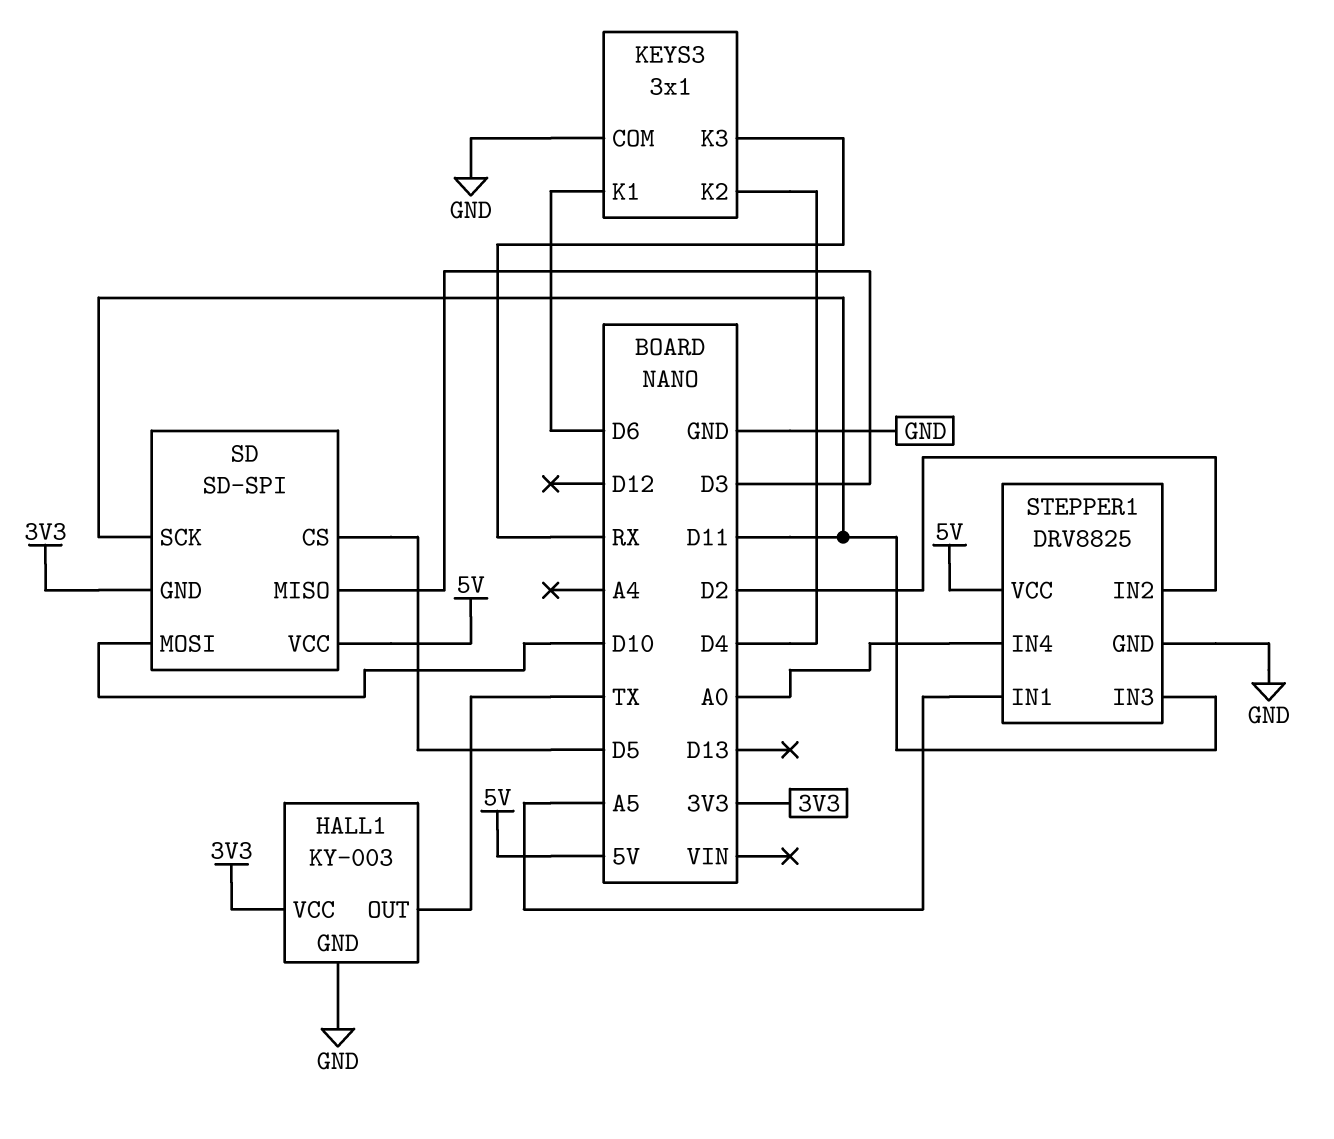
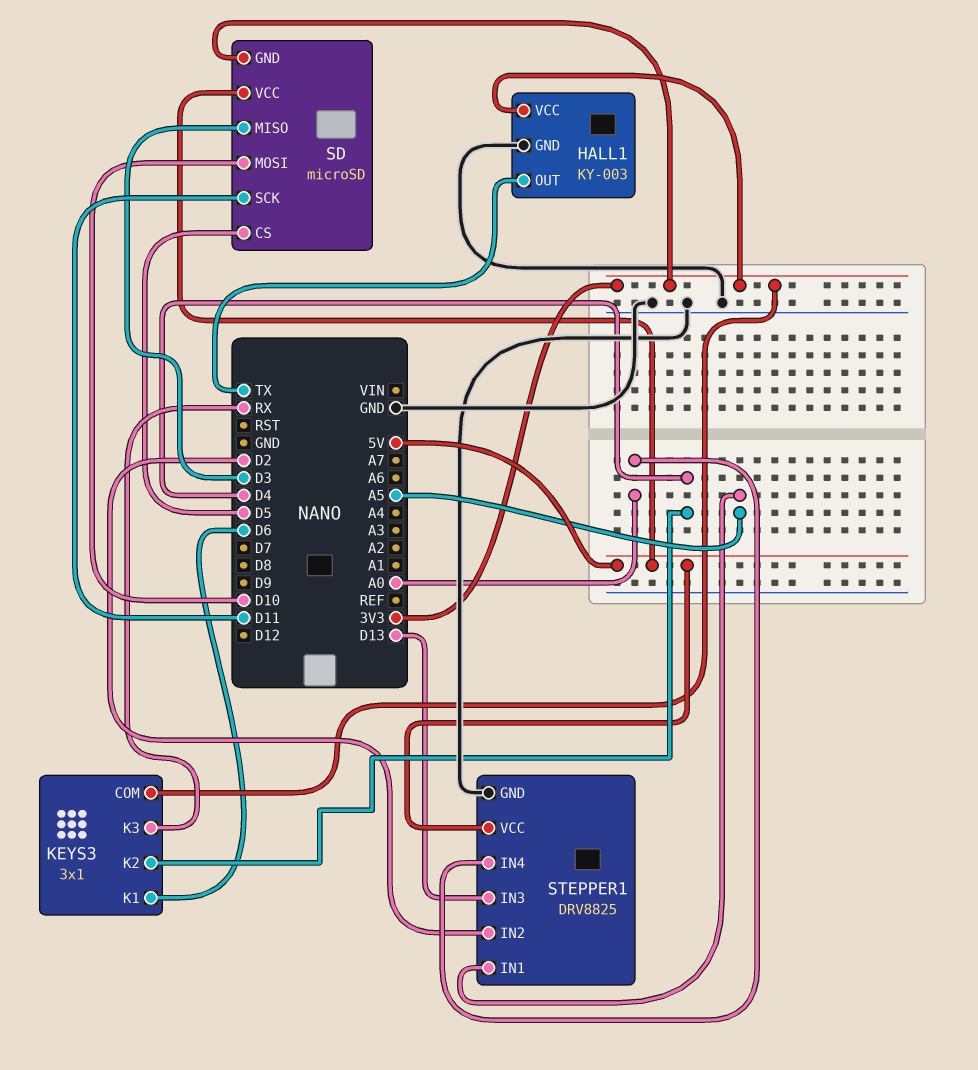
KEYS3 pin COM: GND -> 3V3
SD: SD-SPI -> microSD
STEPPER1 pin IN3: D11 -> D13

